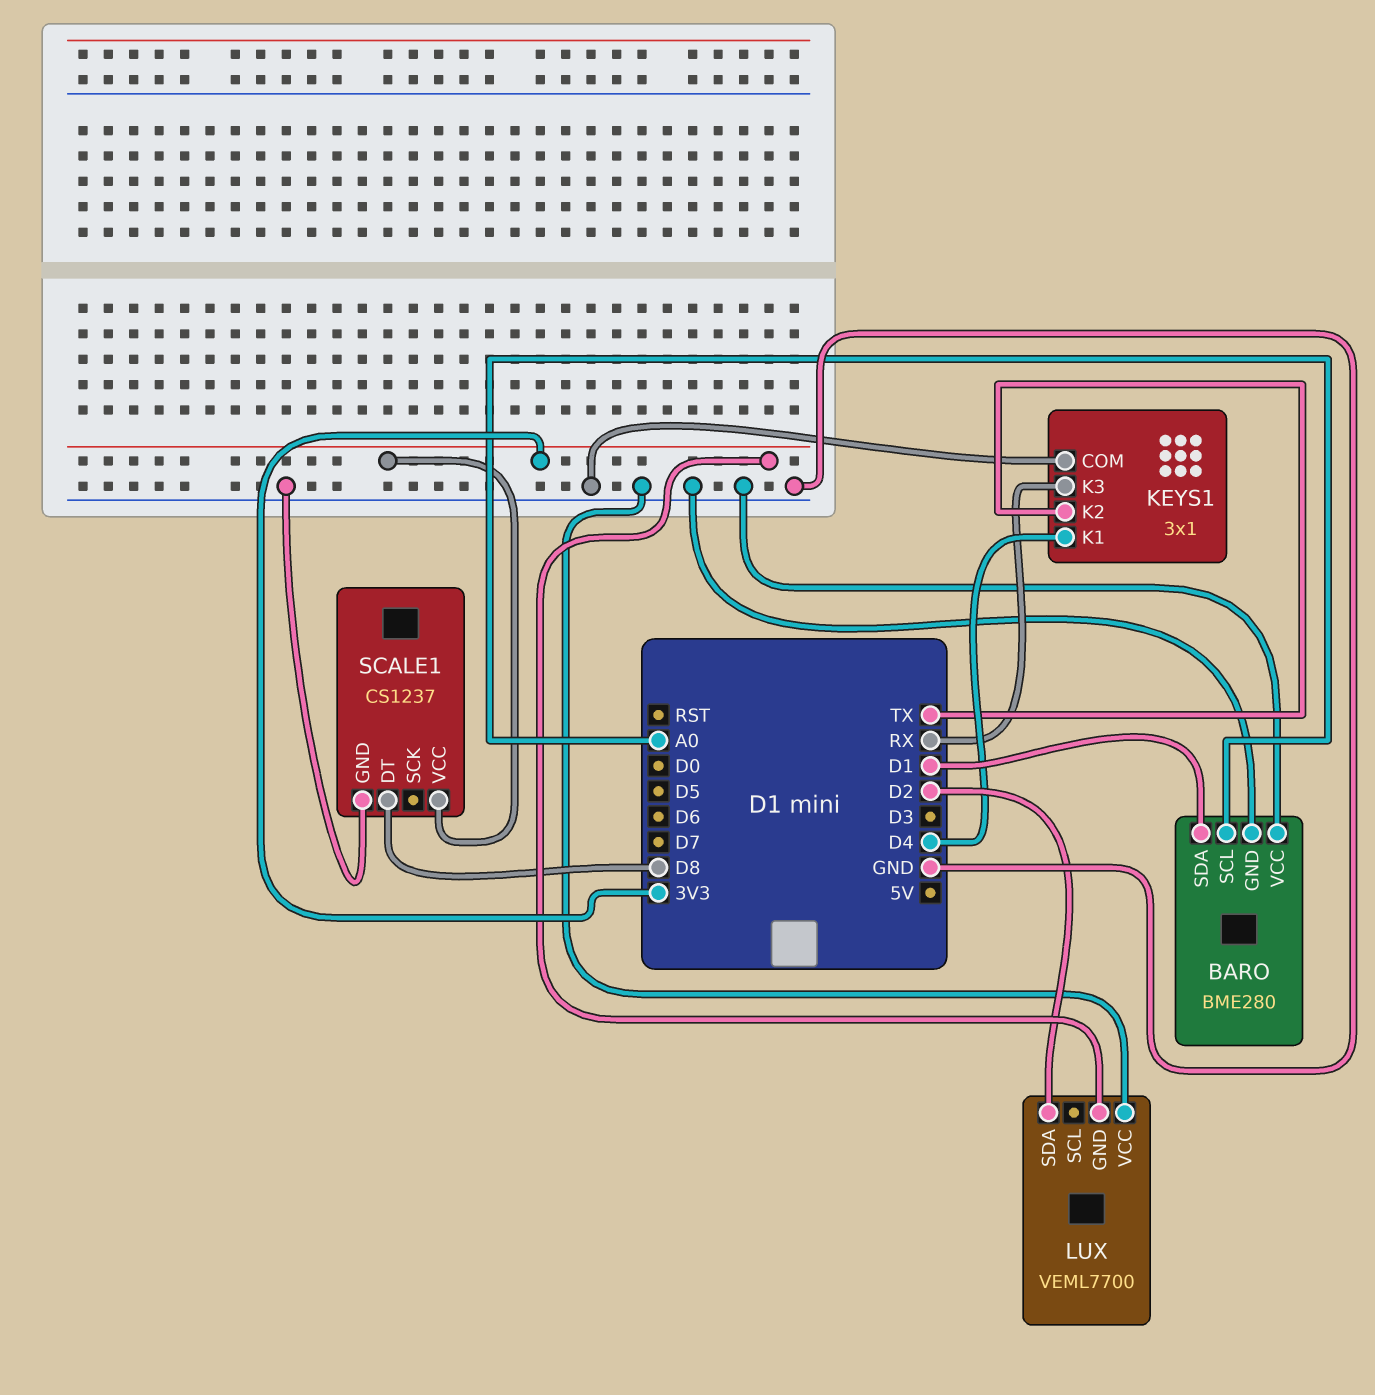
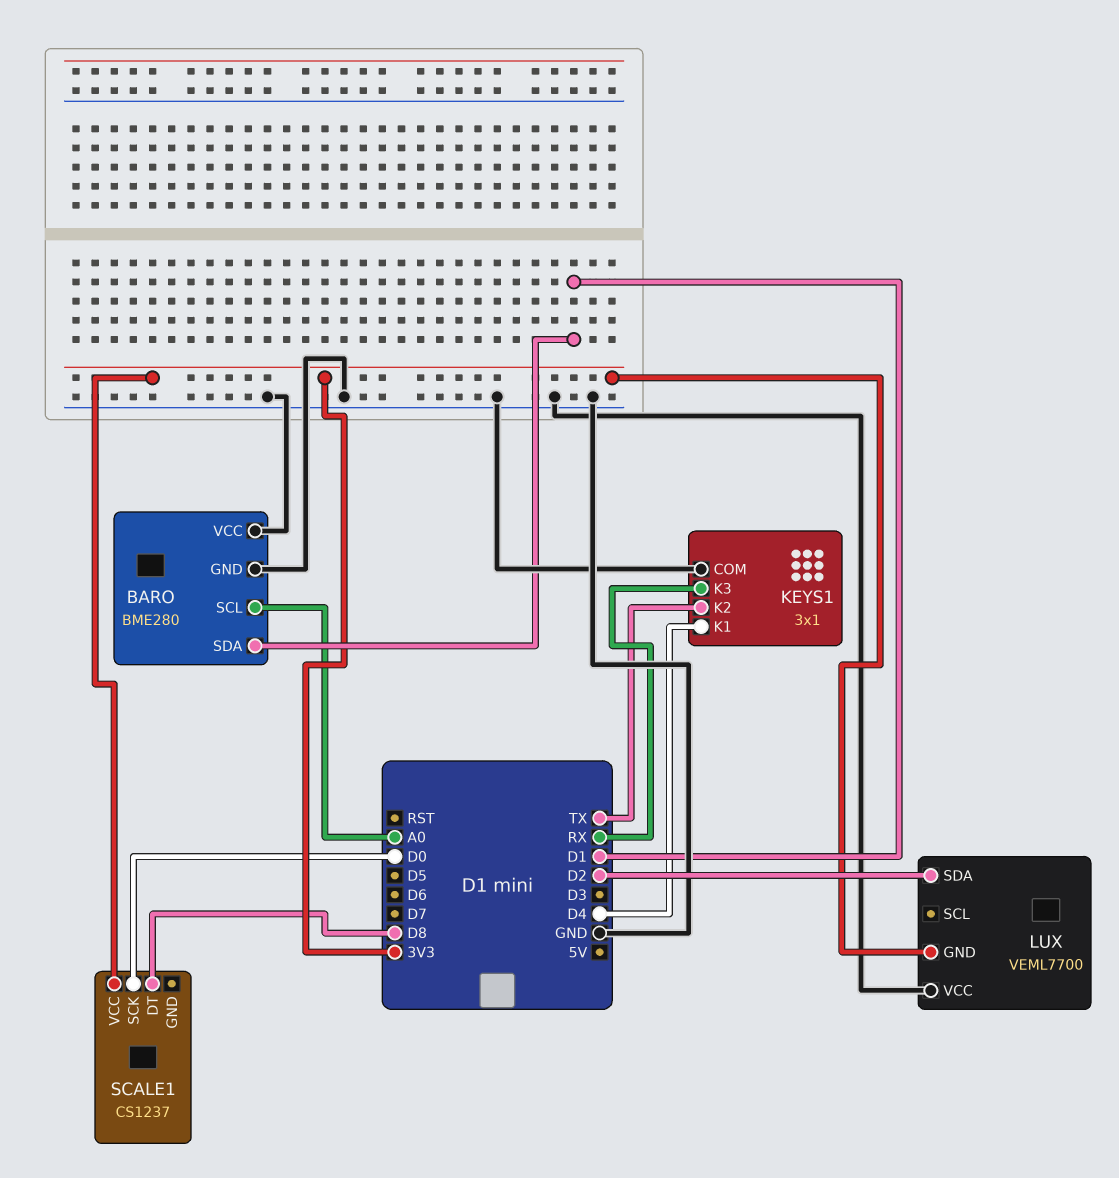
SCALE1 pin GND: GND -> none
SCALE1 pin SCK: none -> D0

